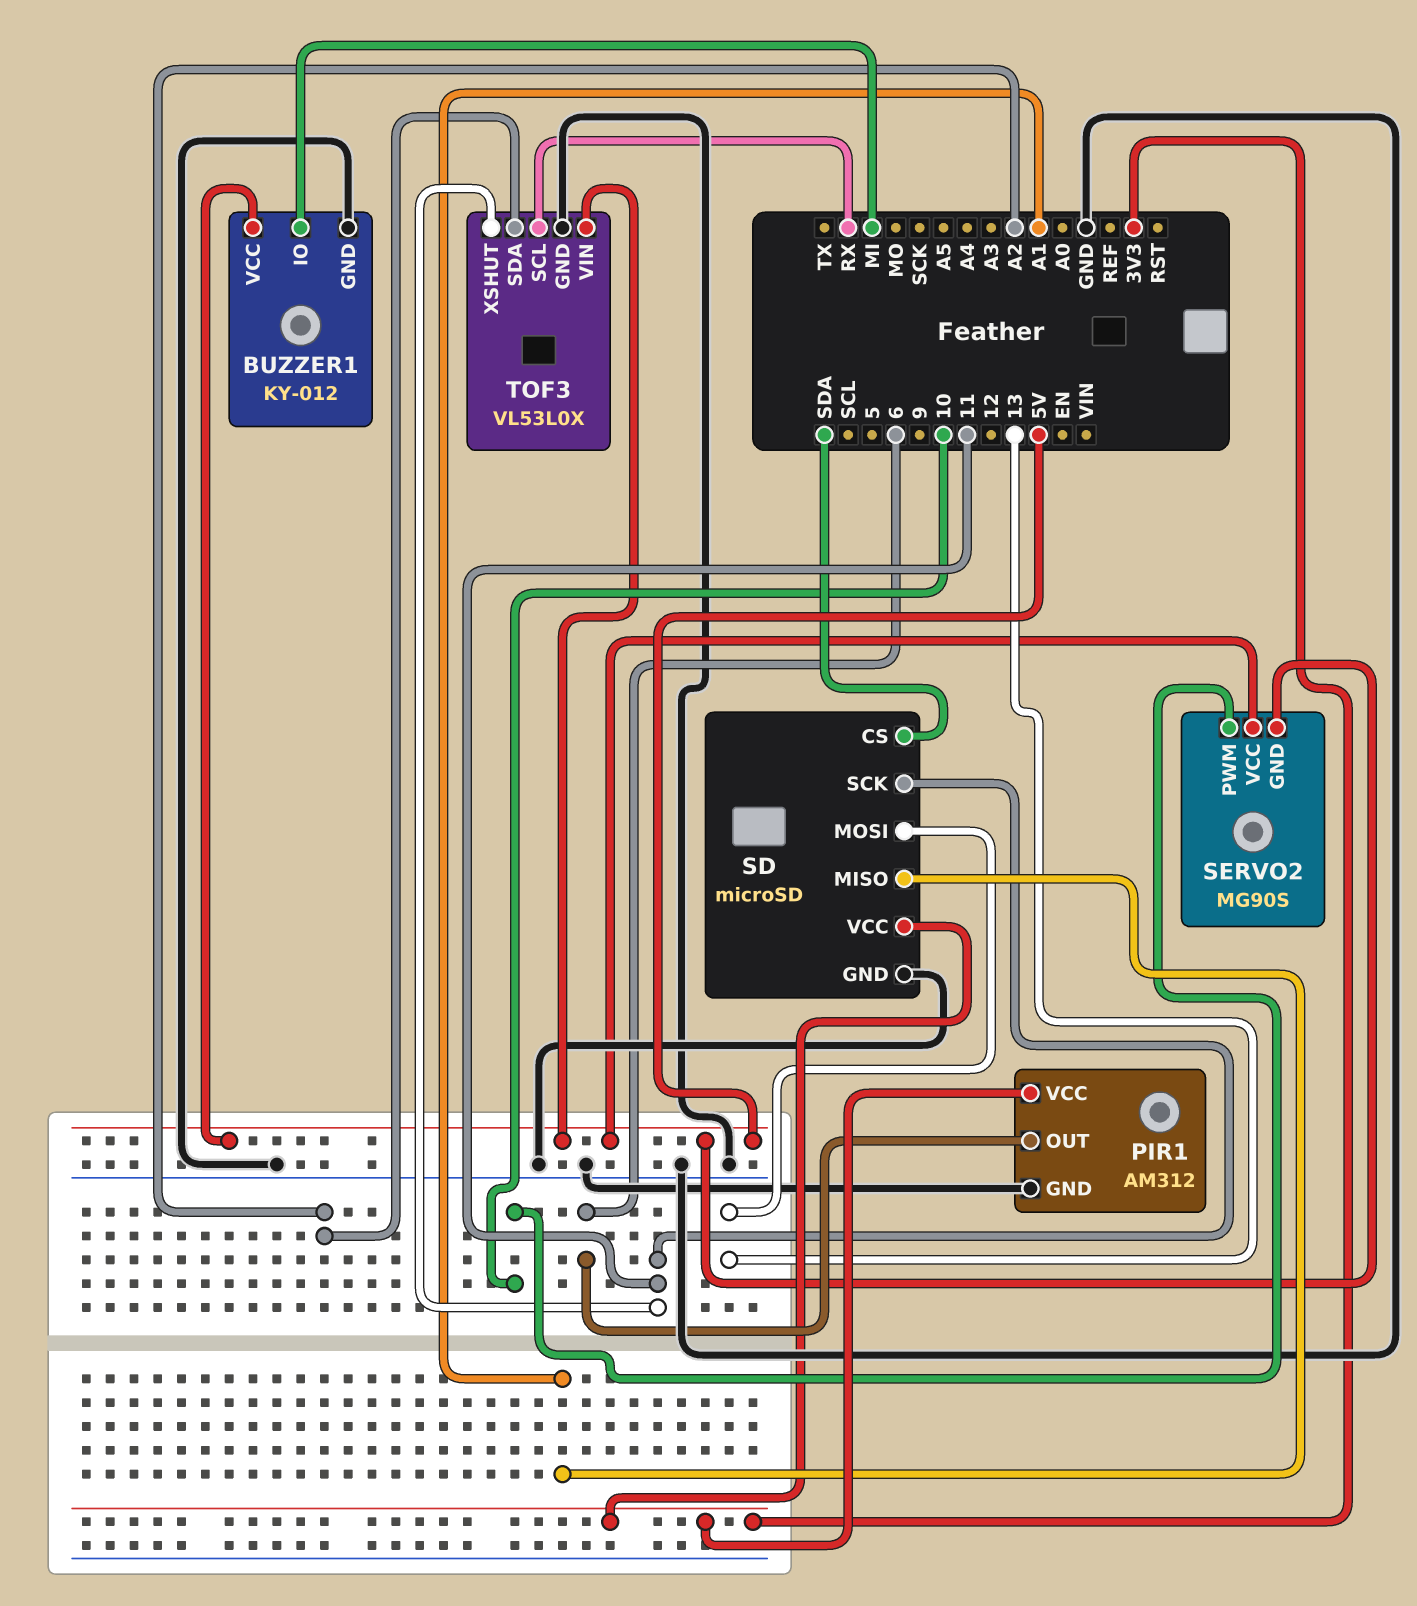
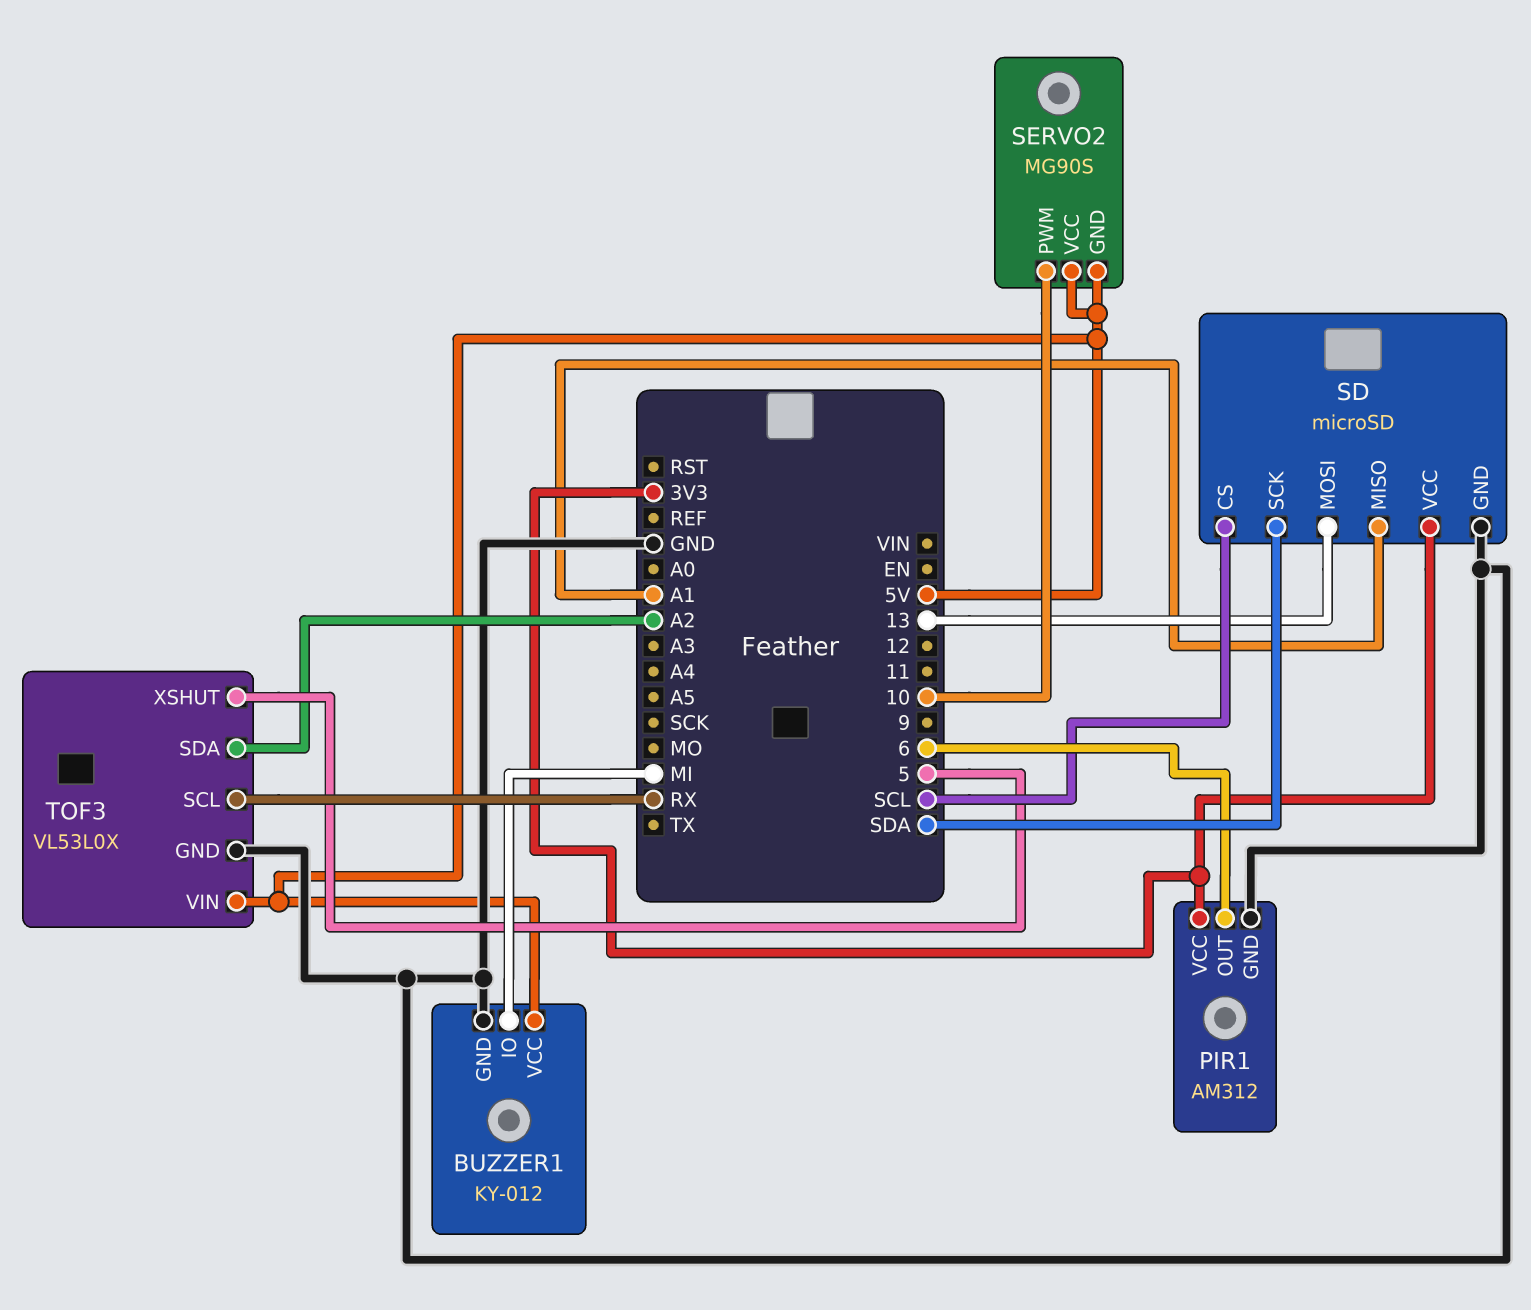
SD pin CS: SDA -> SCL
SD pin SCK: 11 -> SDA
TOF3 pin XSHUT: 11 -> 5

